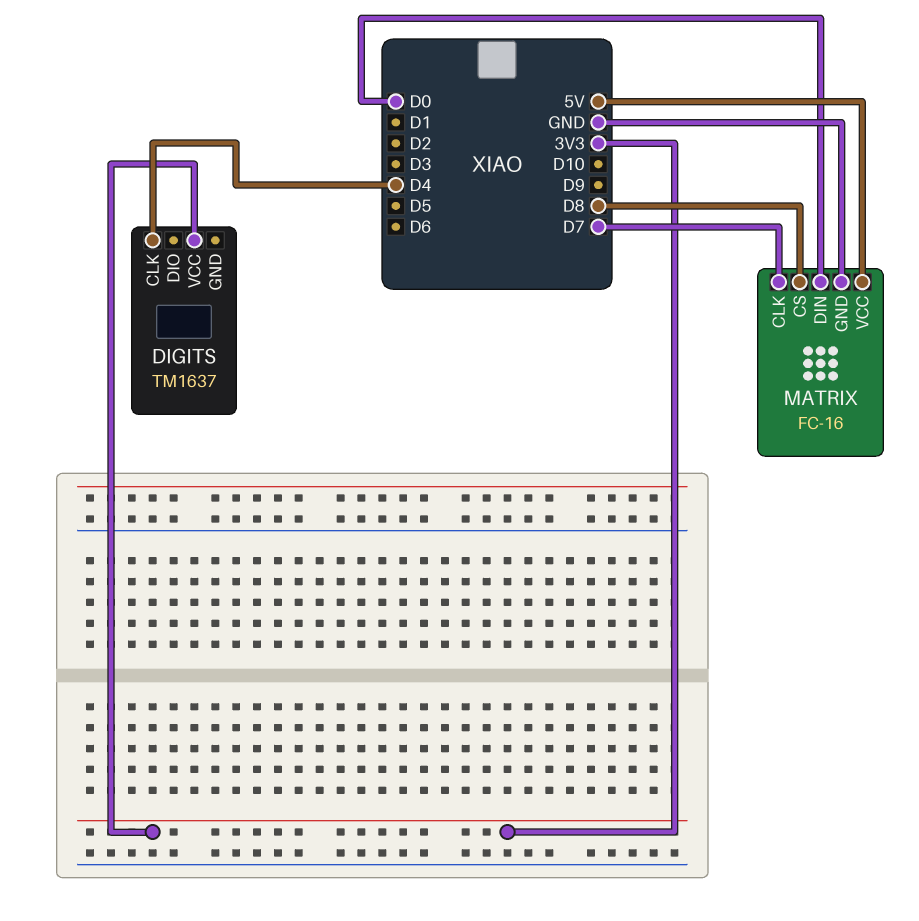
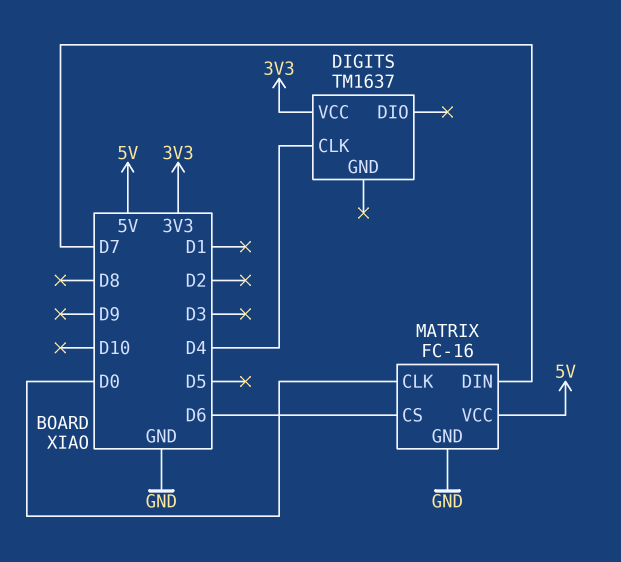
MATRIX pin CLK: D7 -> D0
MATRIX pin CS: D8 -> D6
MATRIX pin DIN: D0 -> D7

